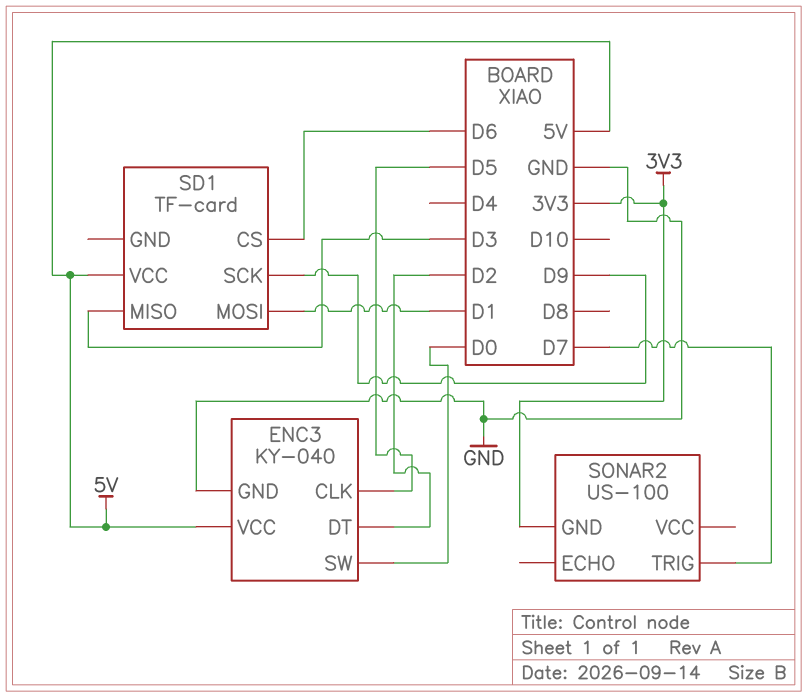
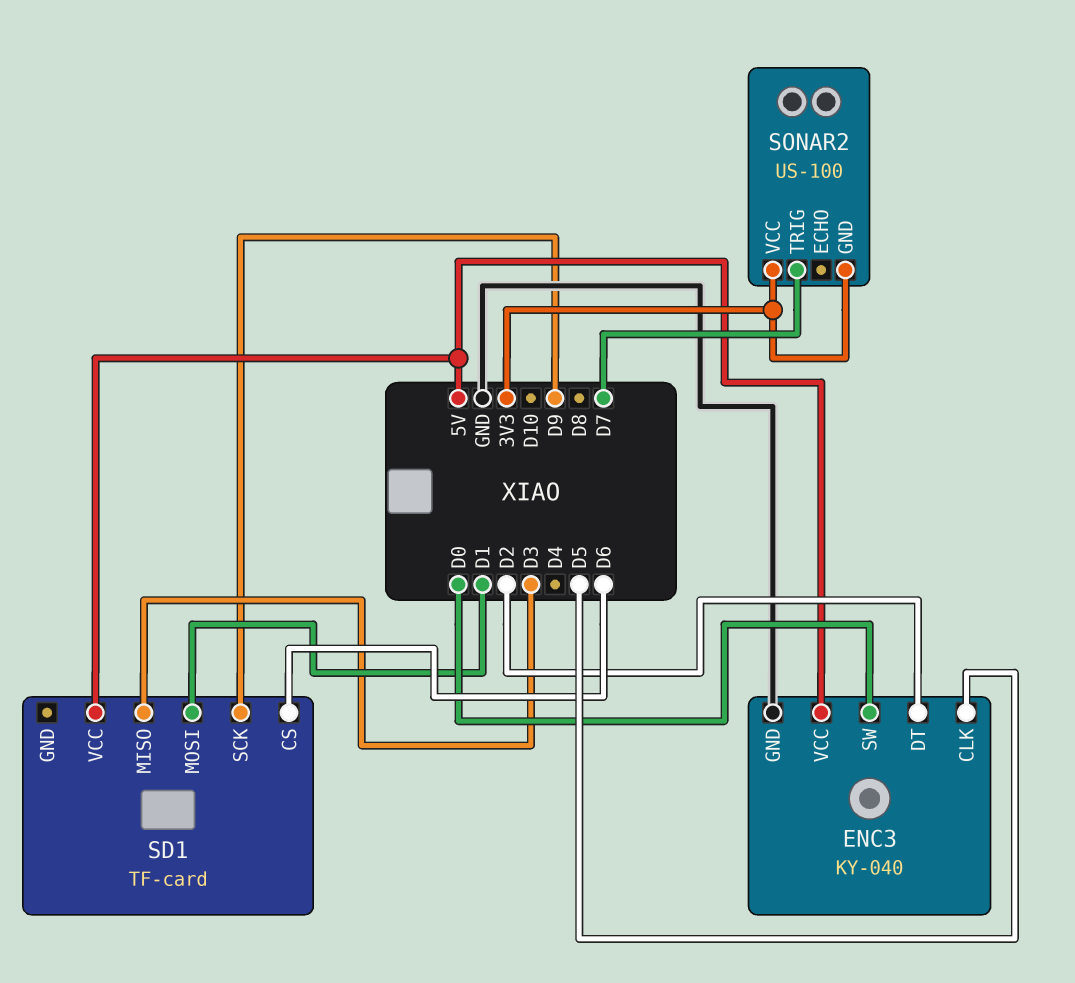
SONAR2 pin VCC: none -> 3V3

